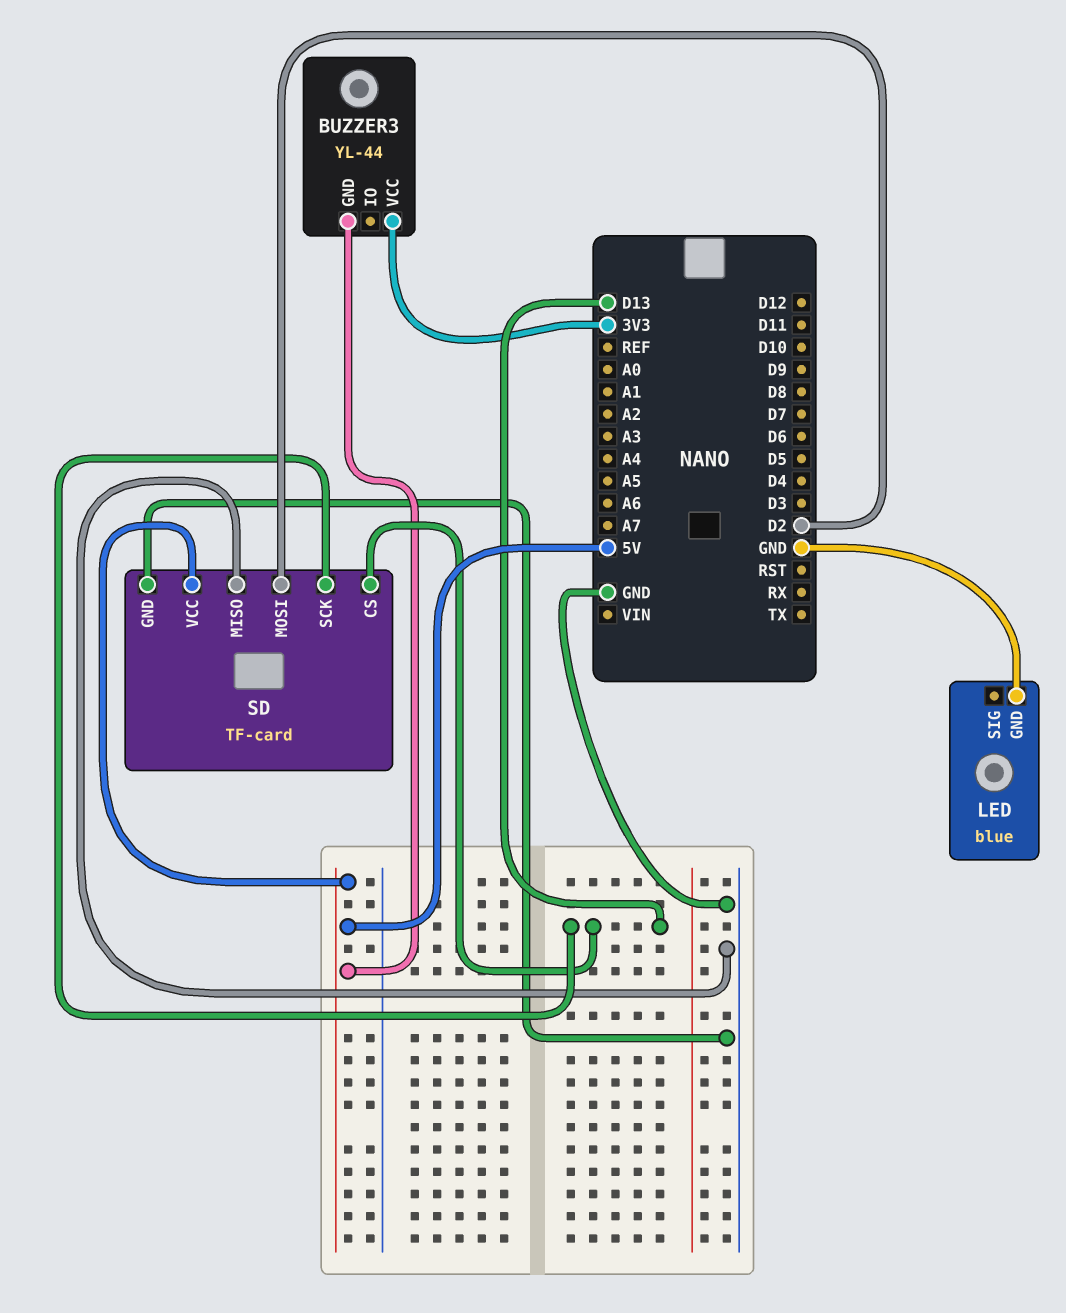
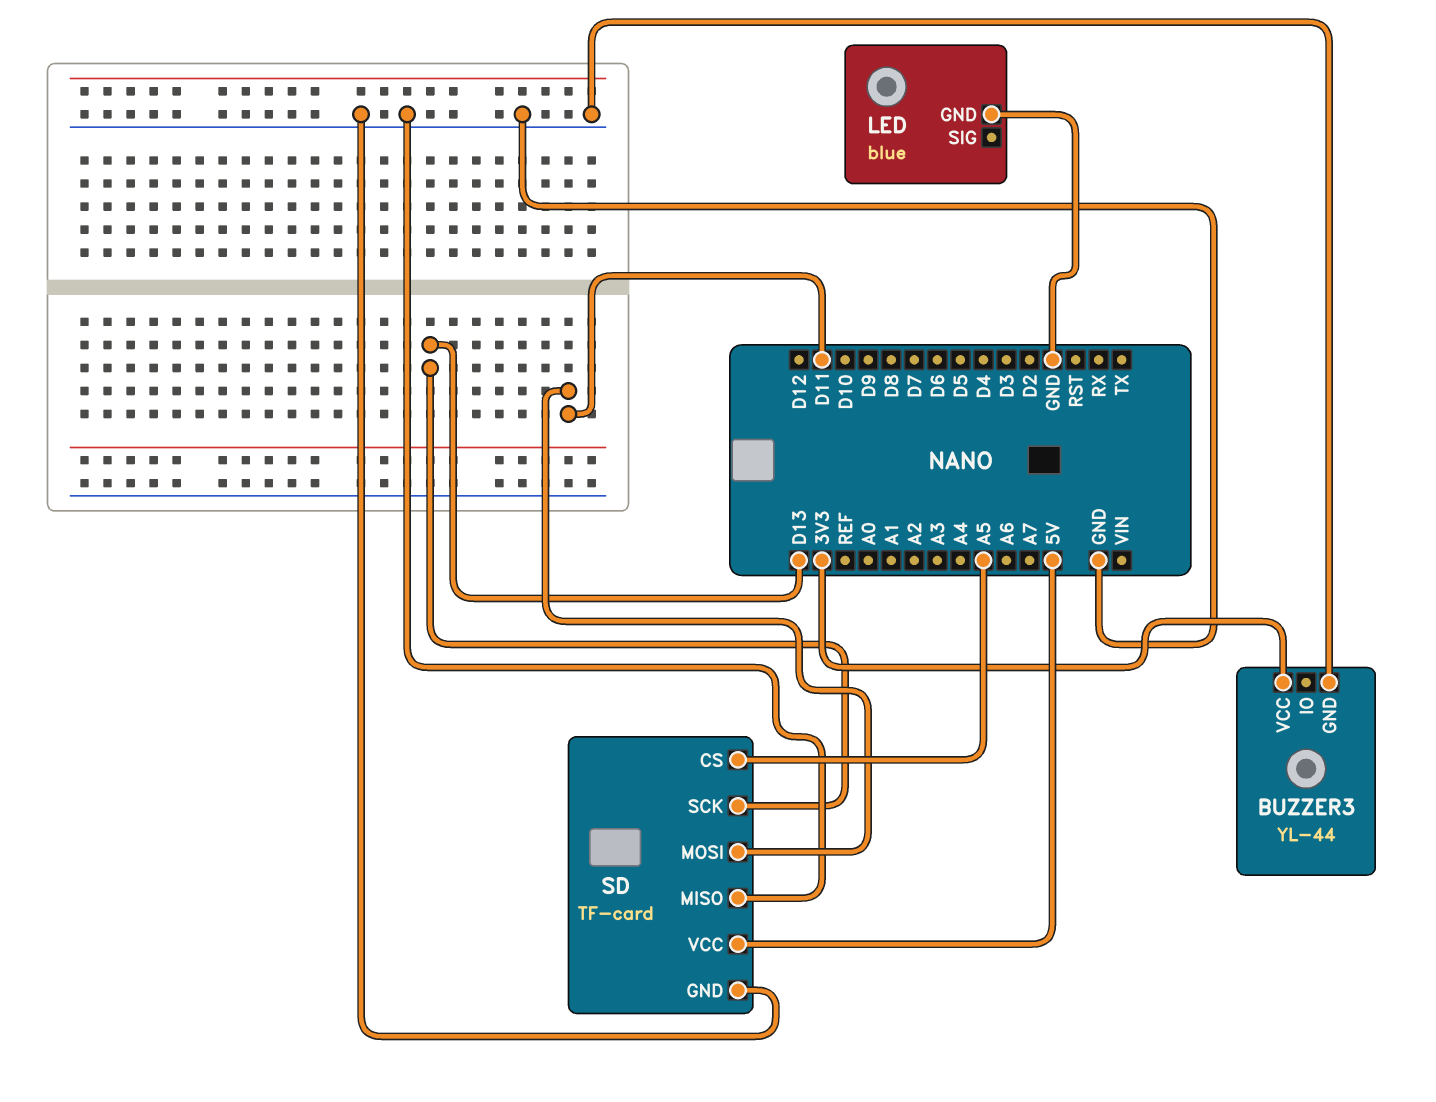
BUZZER3 pin GND: 5V -> GND
SD pin CS: D13 -> A5
SD pin MOSI: D2 -> D11

